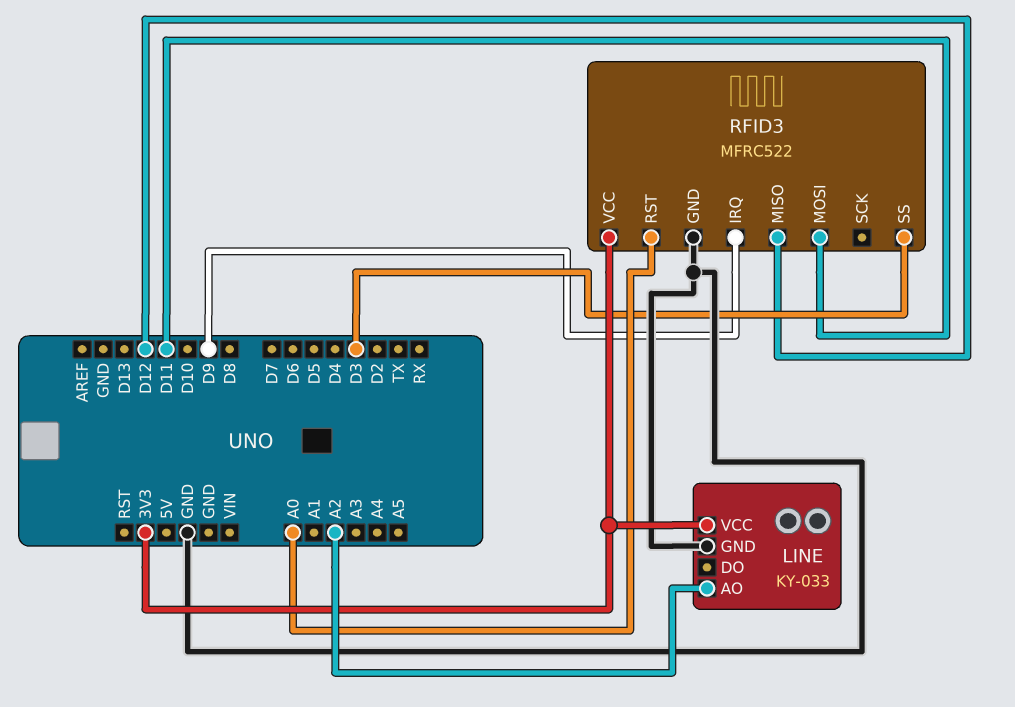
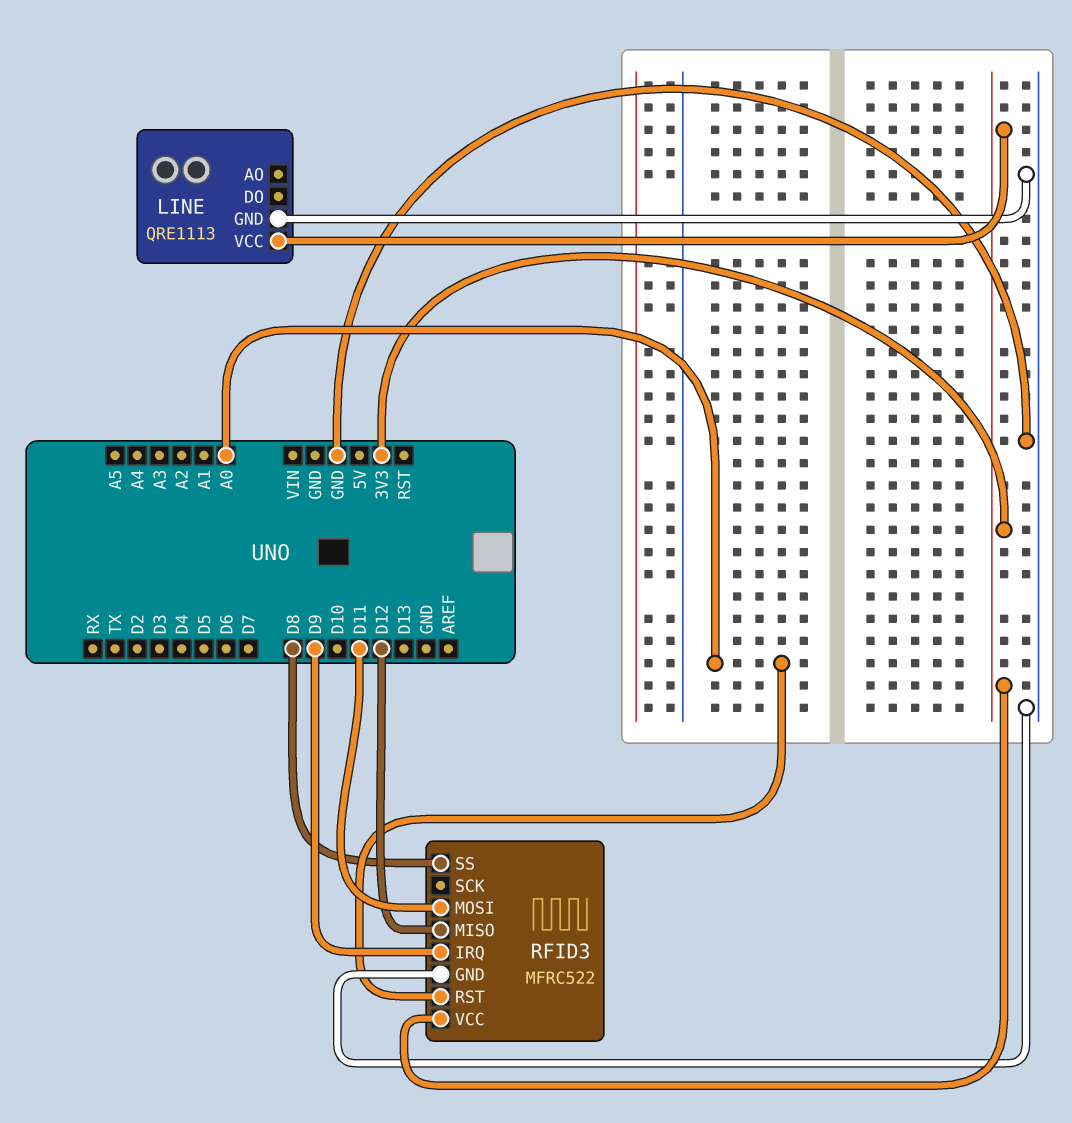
LINE: KY-033 -> QRE1113
LINE pin AO: A2 -> none
RFID3 pin SS: D3 -> D8

